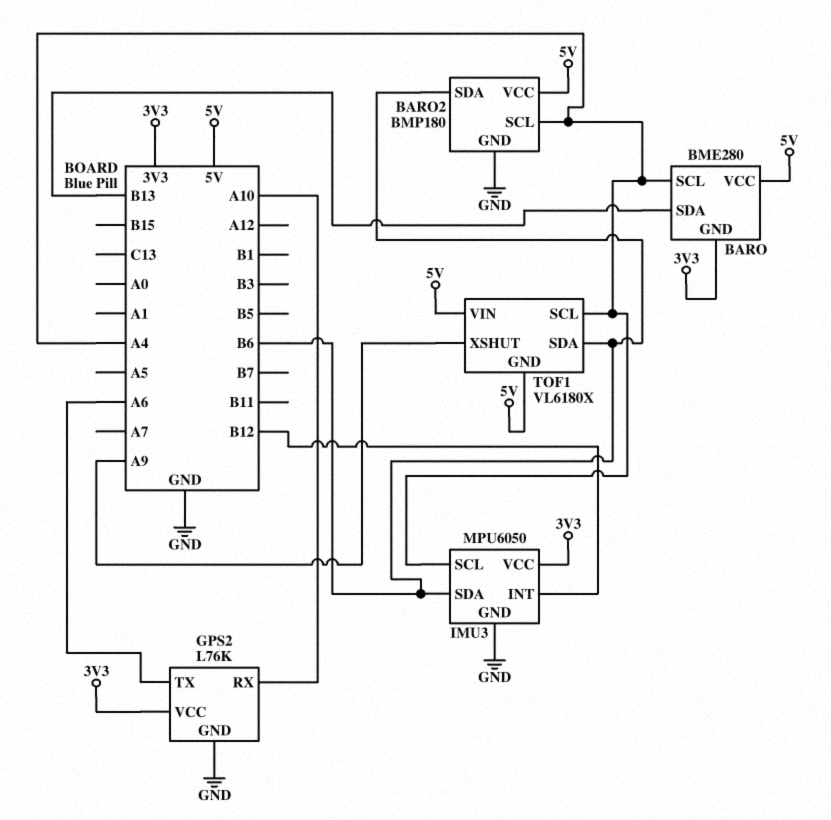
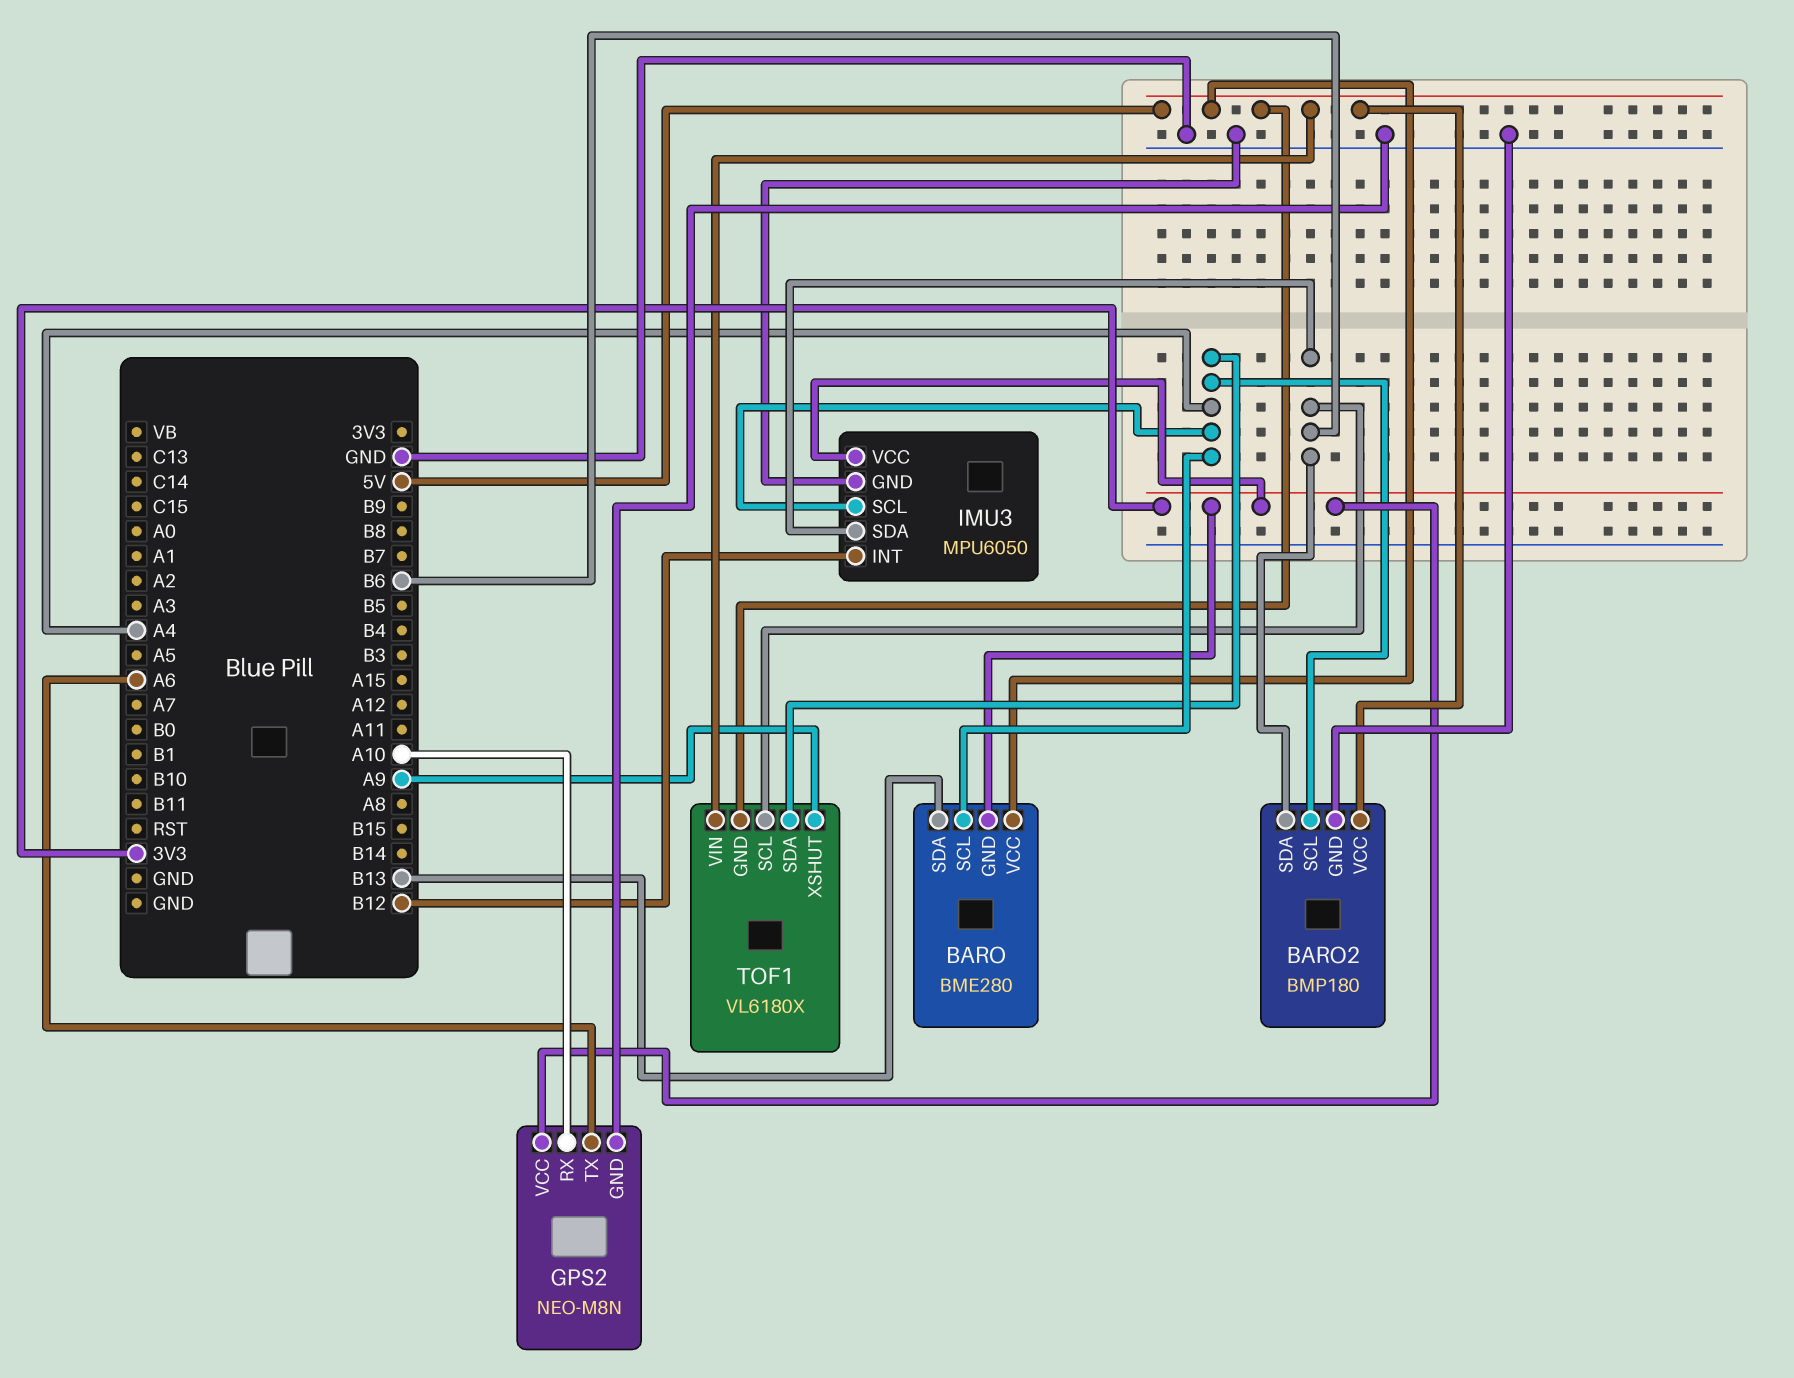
GPS2: L76K -> NEO-M8N
TOF1 pin SCL: A4 -> B6
TOF1 pin SDA: B6 -> A4

